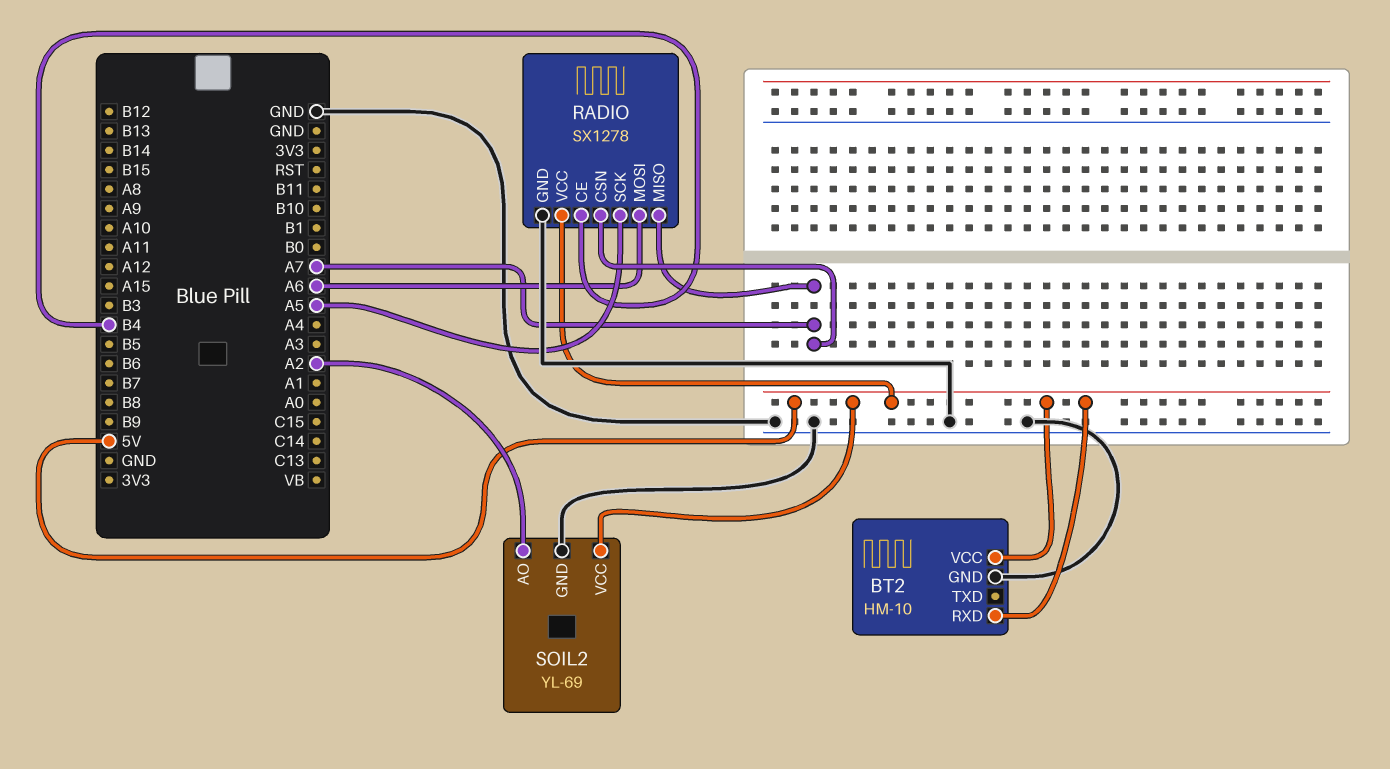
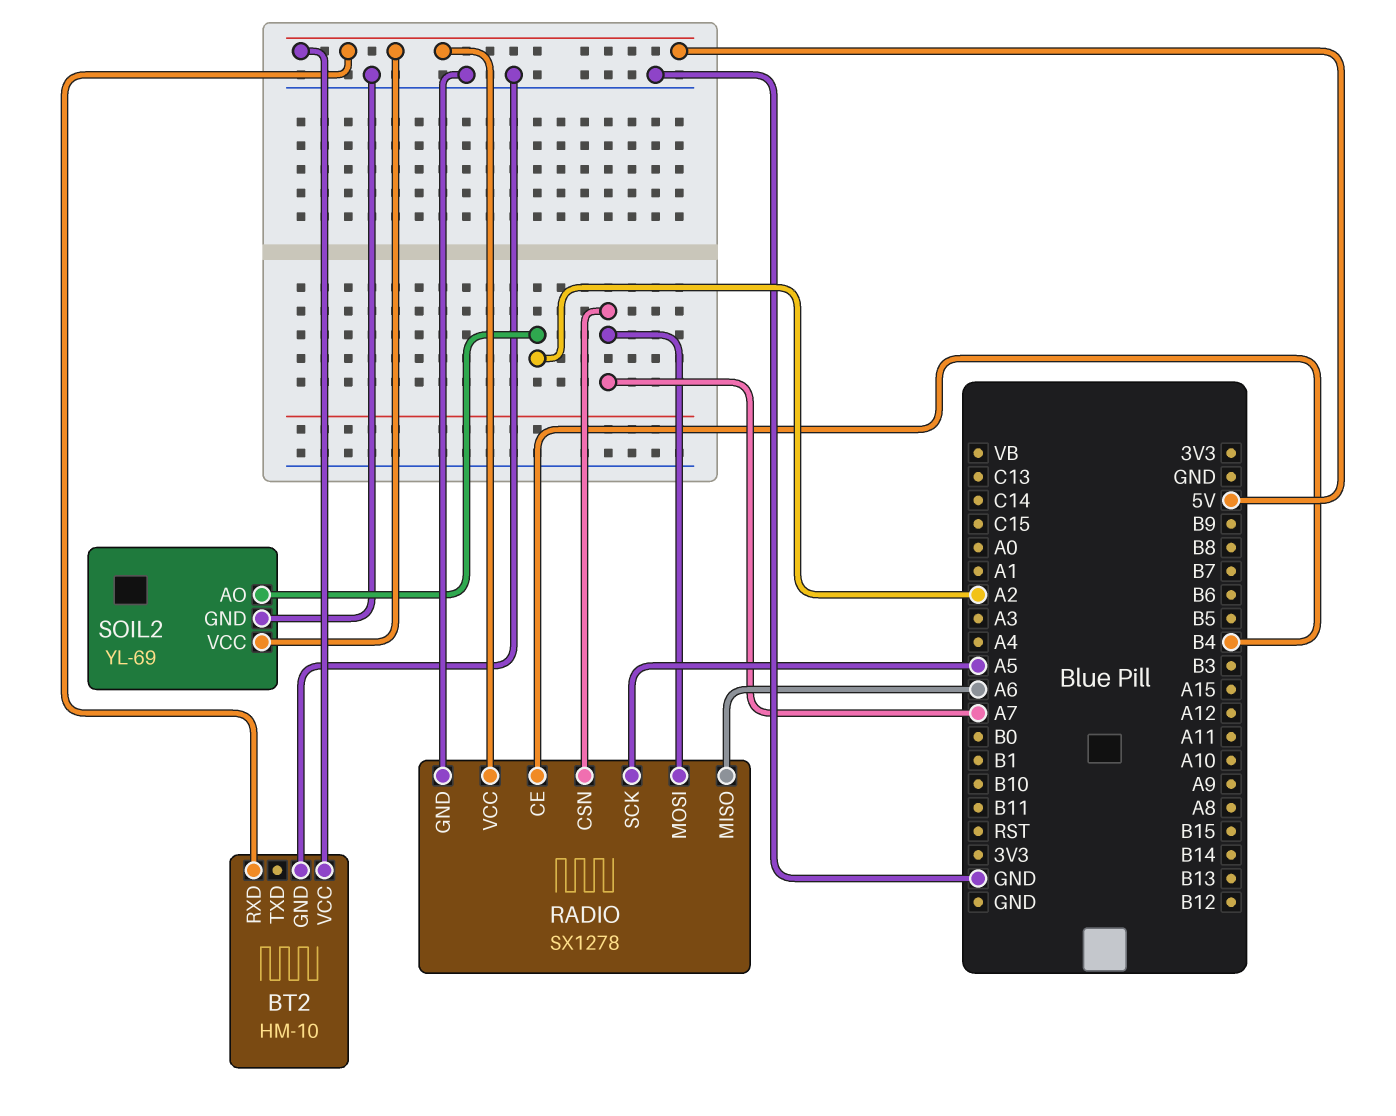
RADIO pin MISO: A7 -> A6
RADIO pin MOSI: A6 -> A7

